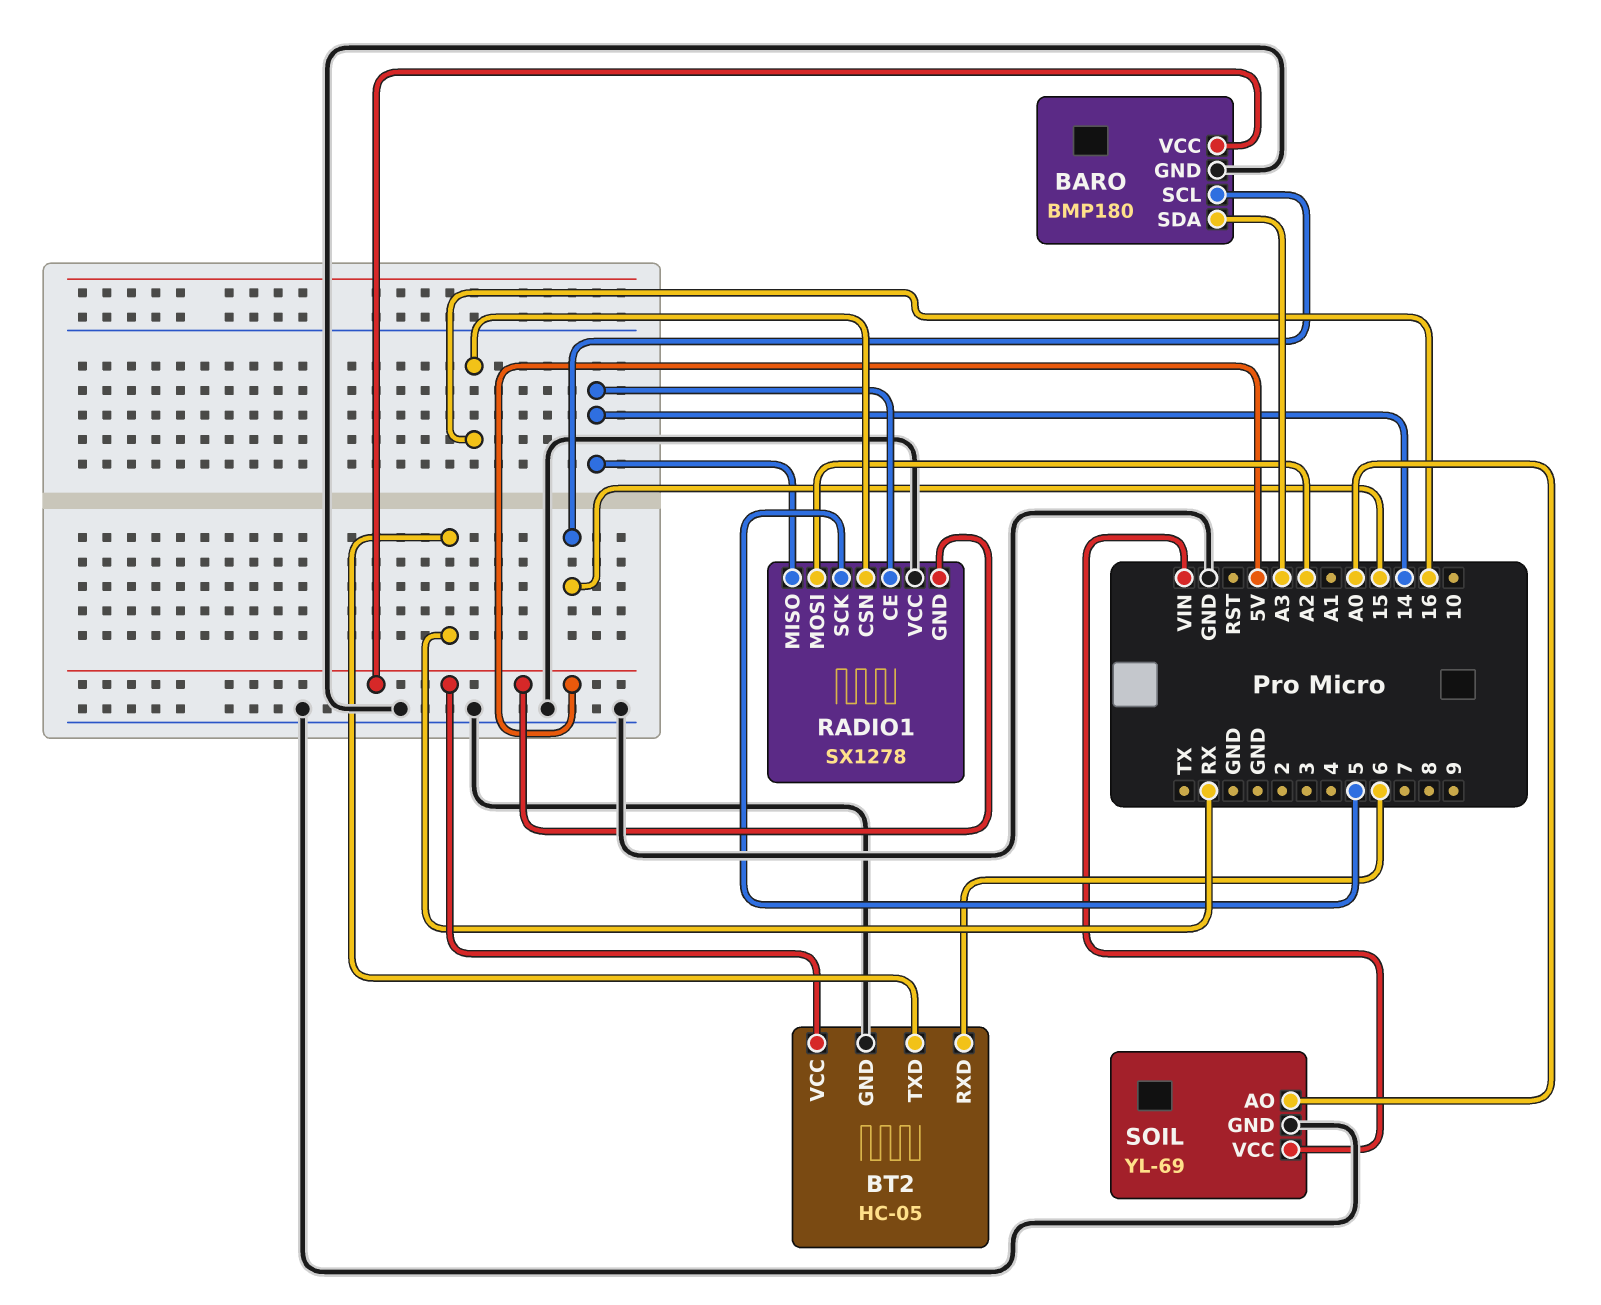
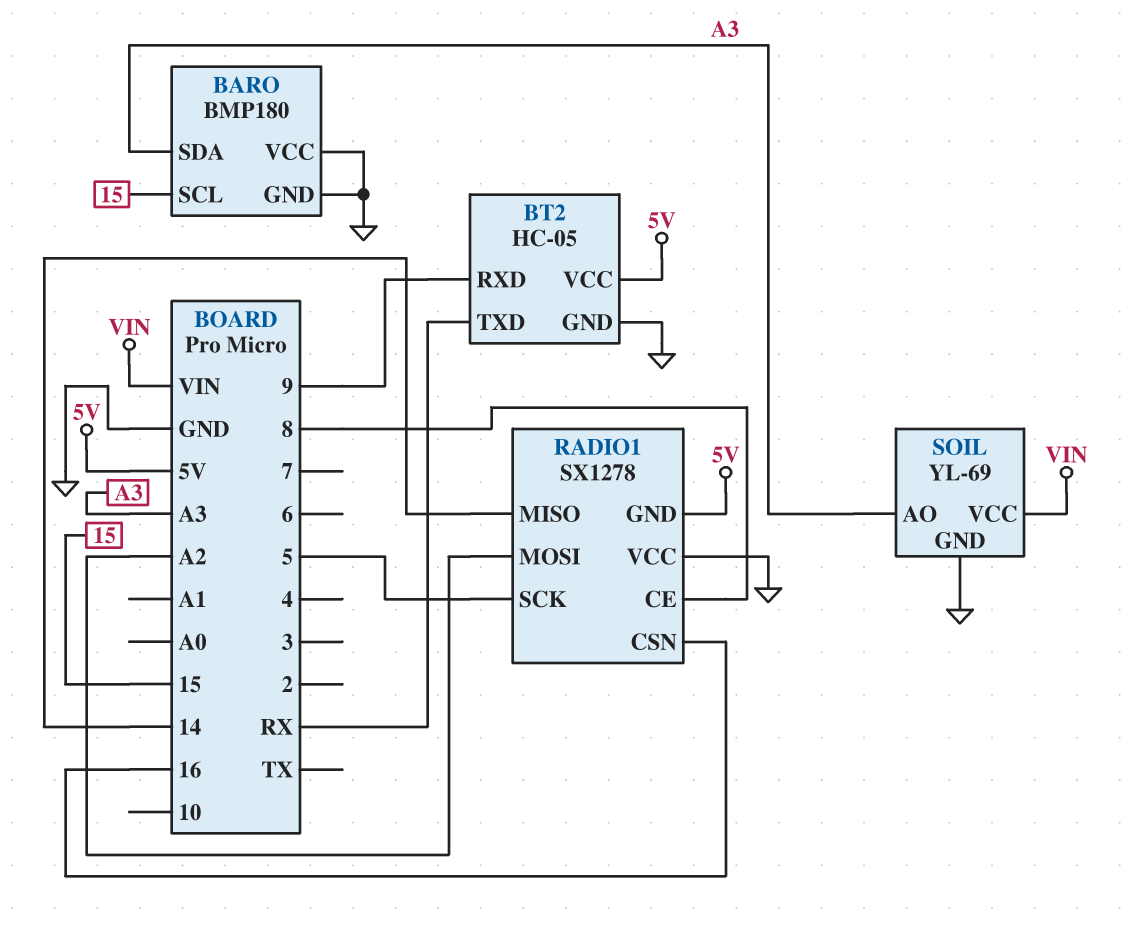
BARO pin VCC: 5V -> GND
BT2 pin RXD: 6 -> 9
RADIO1 pin CE: 14 -> 8
SOIL pin AO: A0 -> A3

